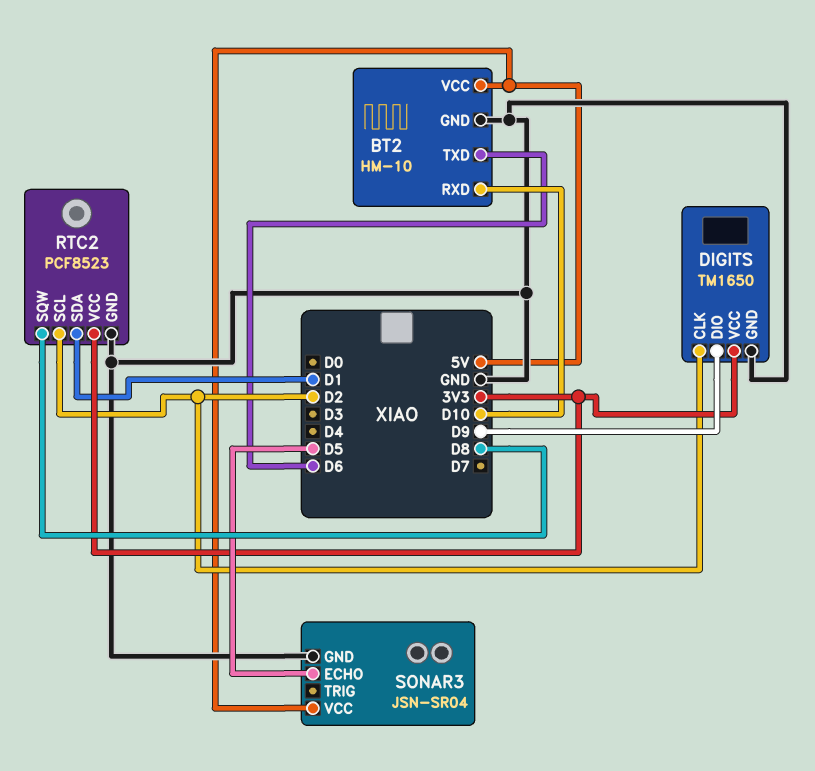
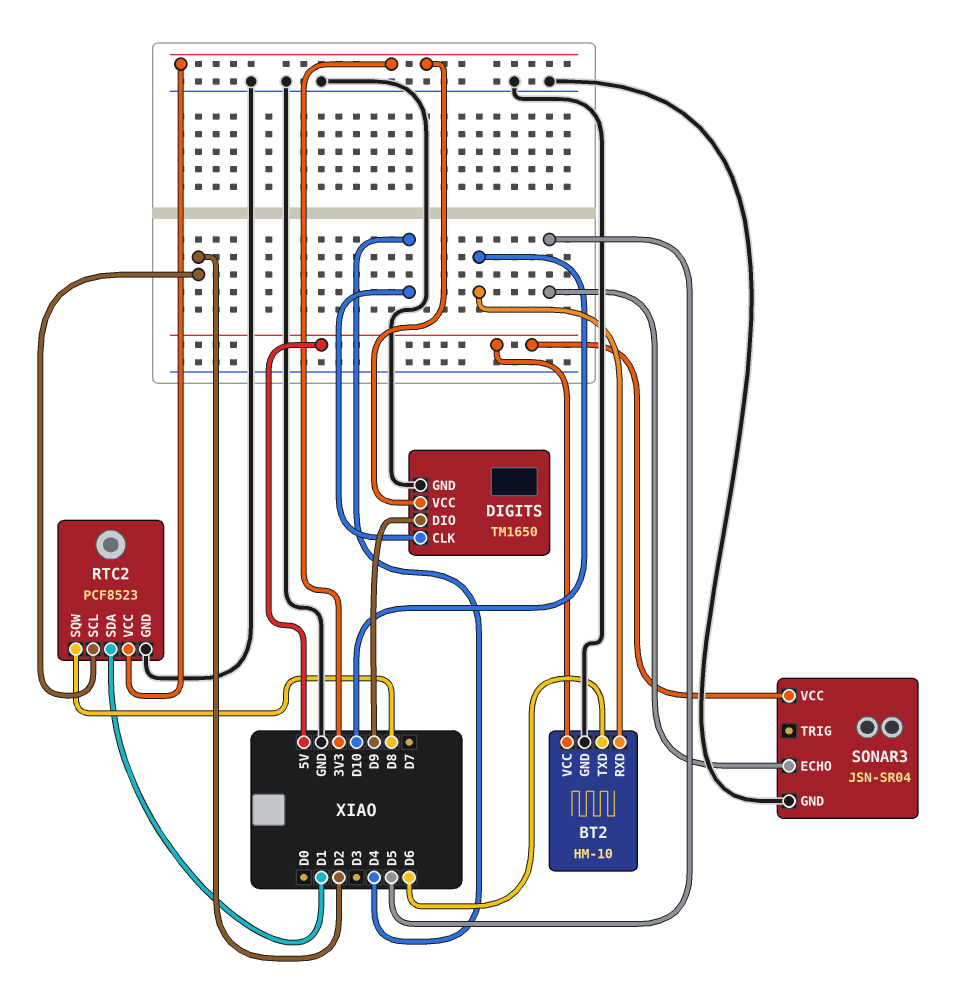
DIGITS pin CLK: D2 -> D4

